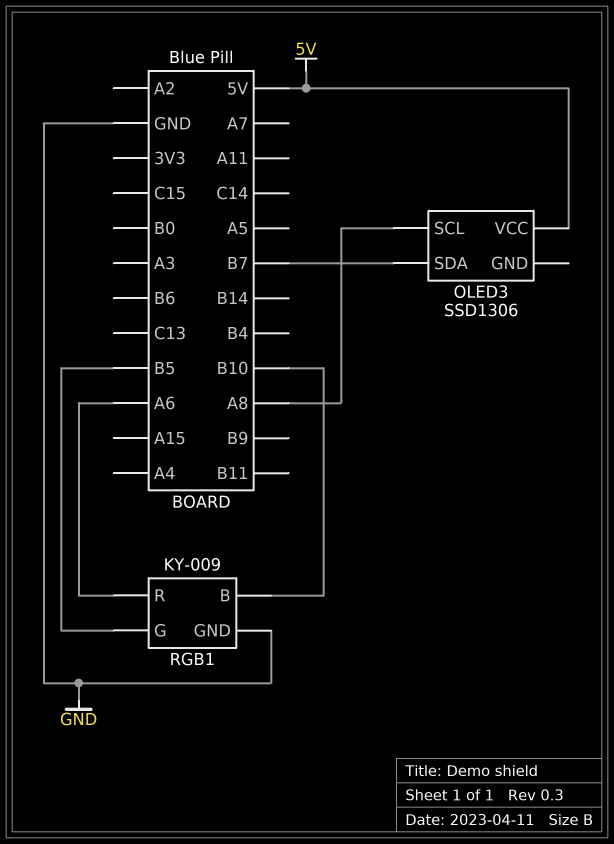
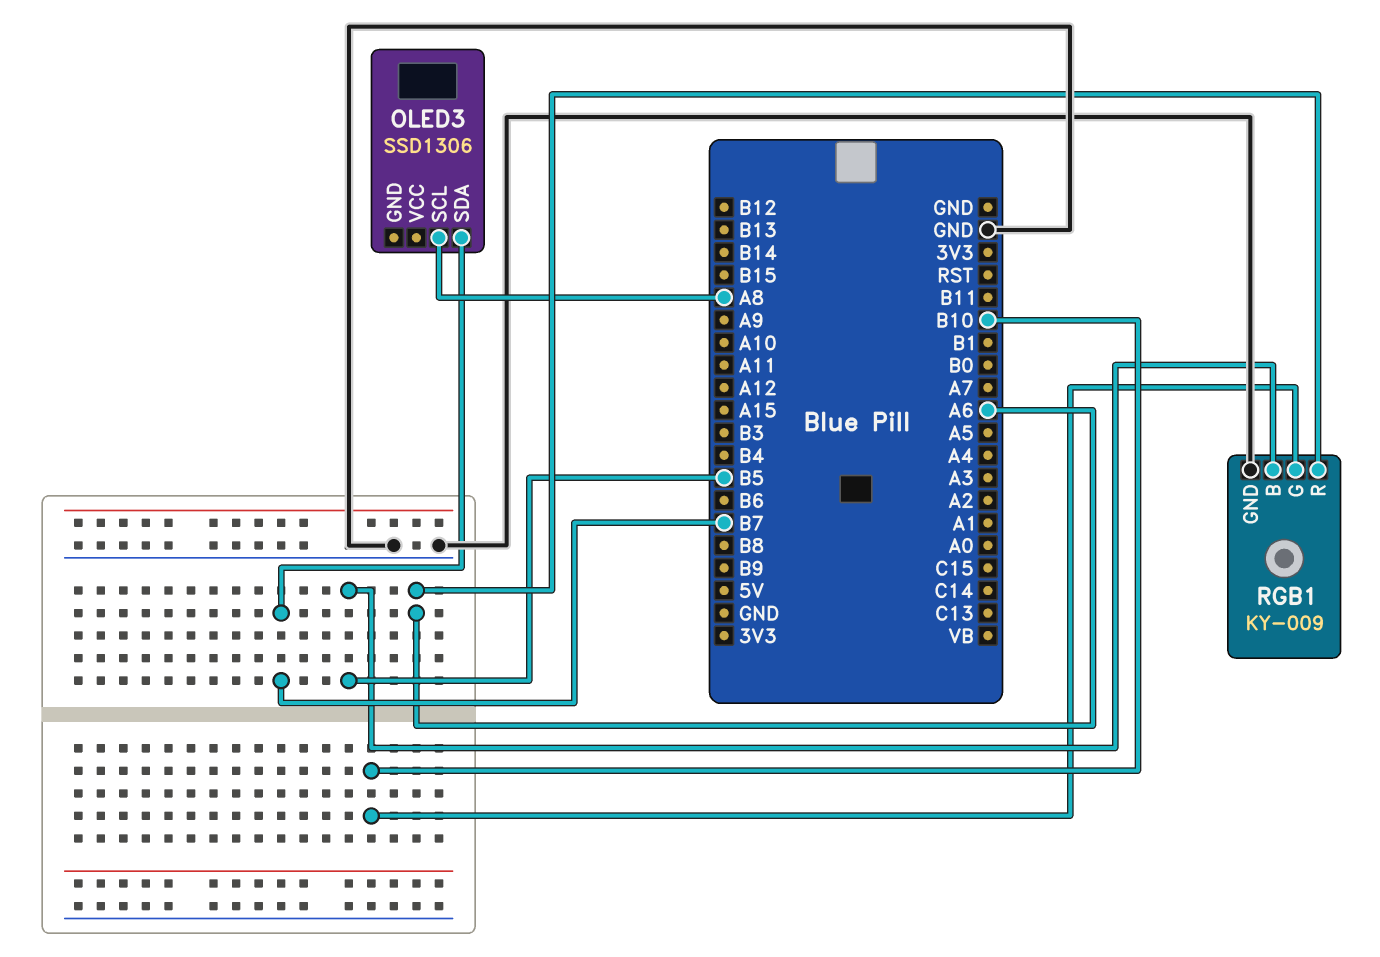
OLED3 pin VCC: 5V -> none
RGB1 pin B: B10 -> B5
RGB1 pin G: B5 -> B10

